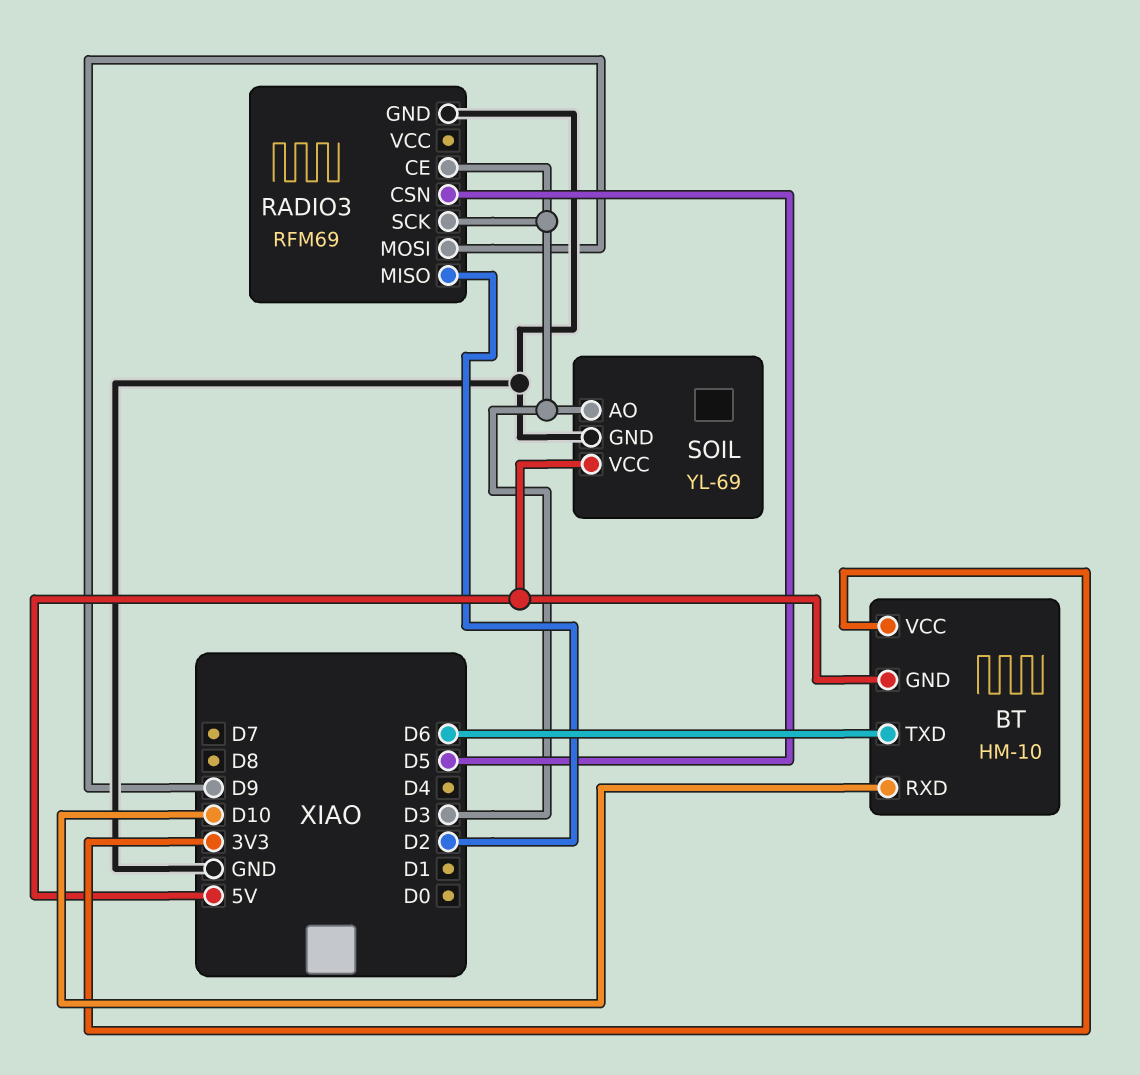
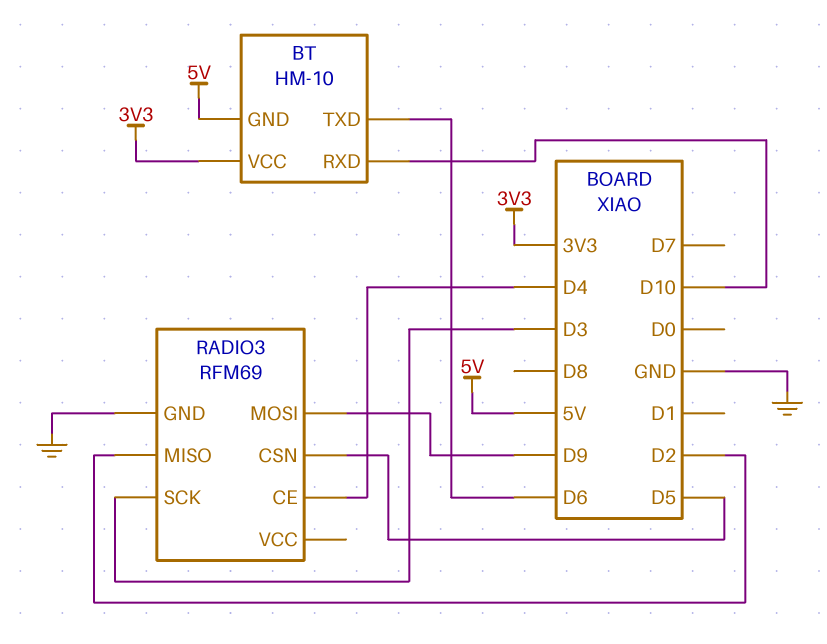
RADIO3 pin CE: D3 -> D4
SOIL: YL-69 -> none
SOIL pin AO: D3 -> none
SOIL pin GND: GND -> none
SOIL pin VCC: 5V -> none

